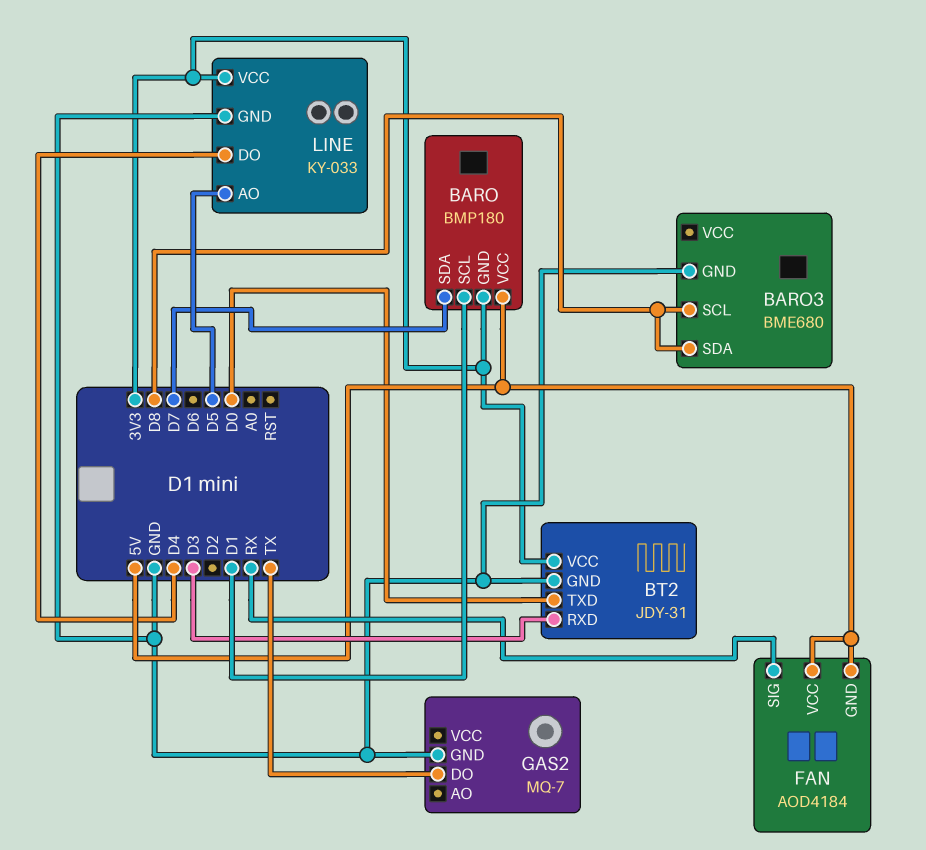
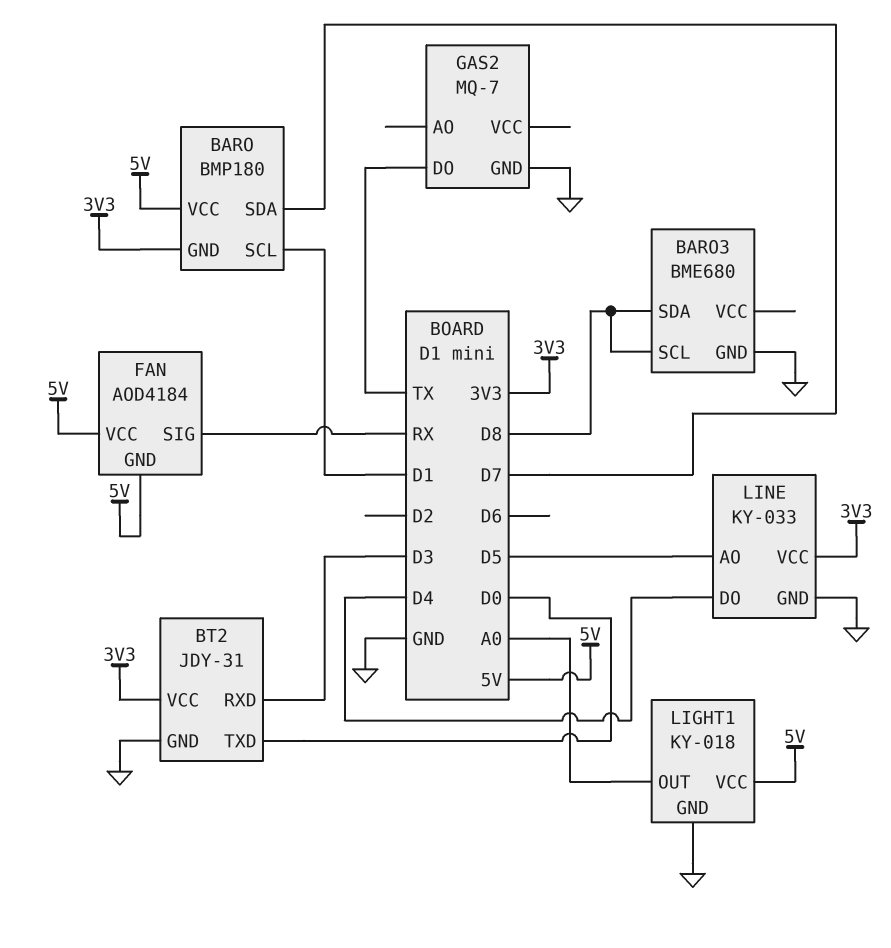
LIGHT1: none -> KY-018
LIGHT1 pin GND: none -> GND
LIGHT1 pin OUT: none -> A0
LIGHT1 pin VCC: none -> 5V

